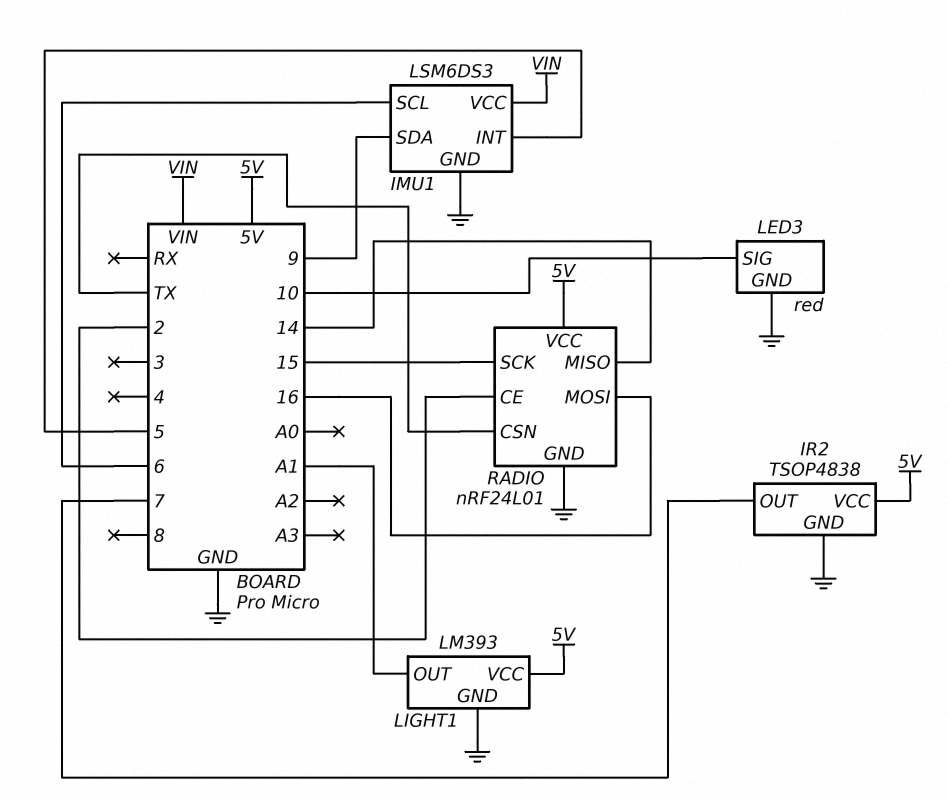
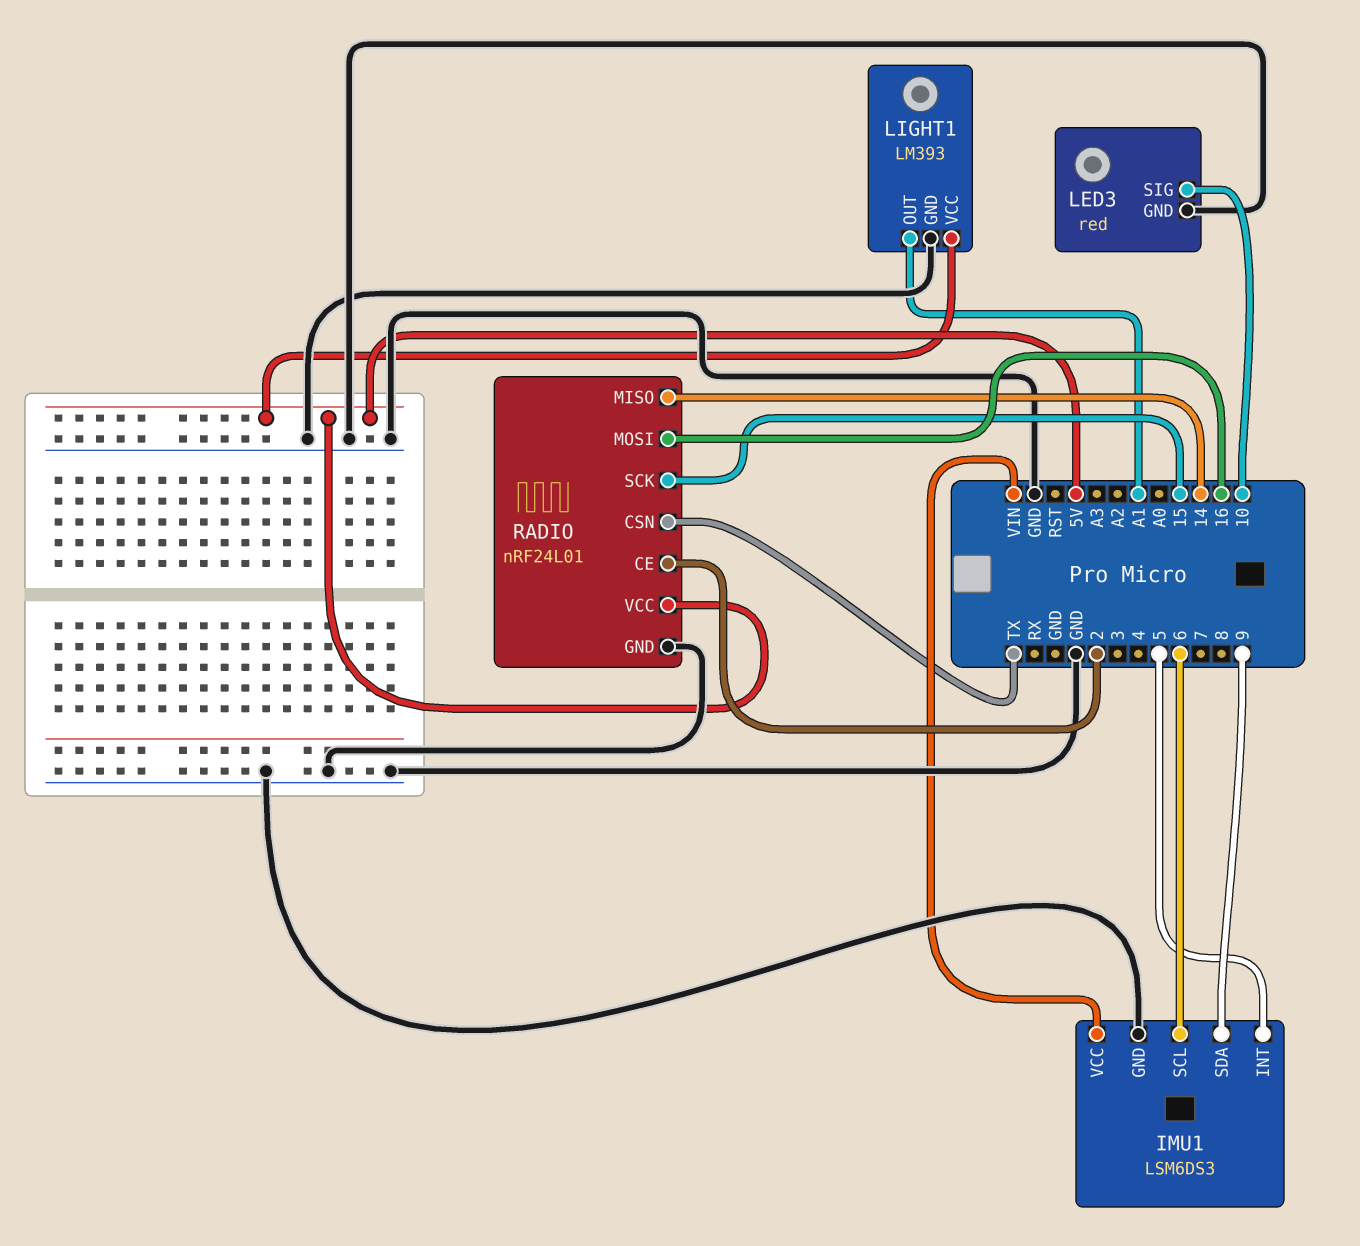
IR2: TSOP4838 -> none
IR2 pin GND: GND -> none
IR2 pin OUT: 7 -> none
IR2 pin VCC: 5V -> none

